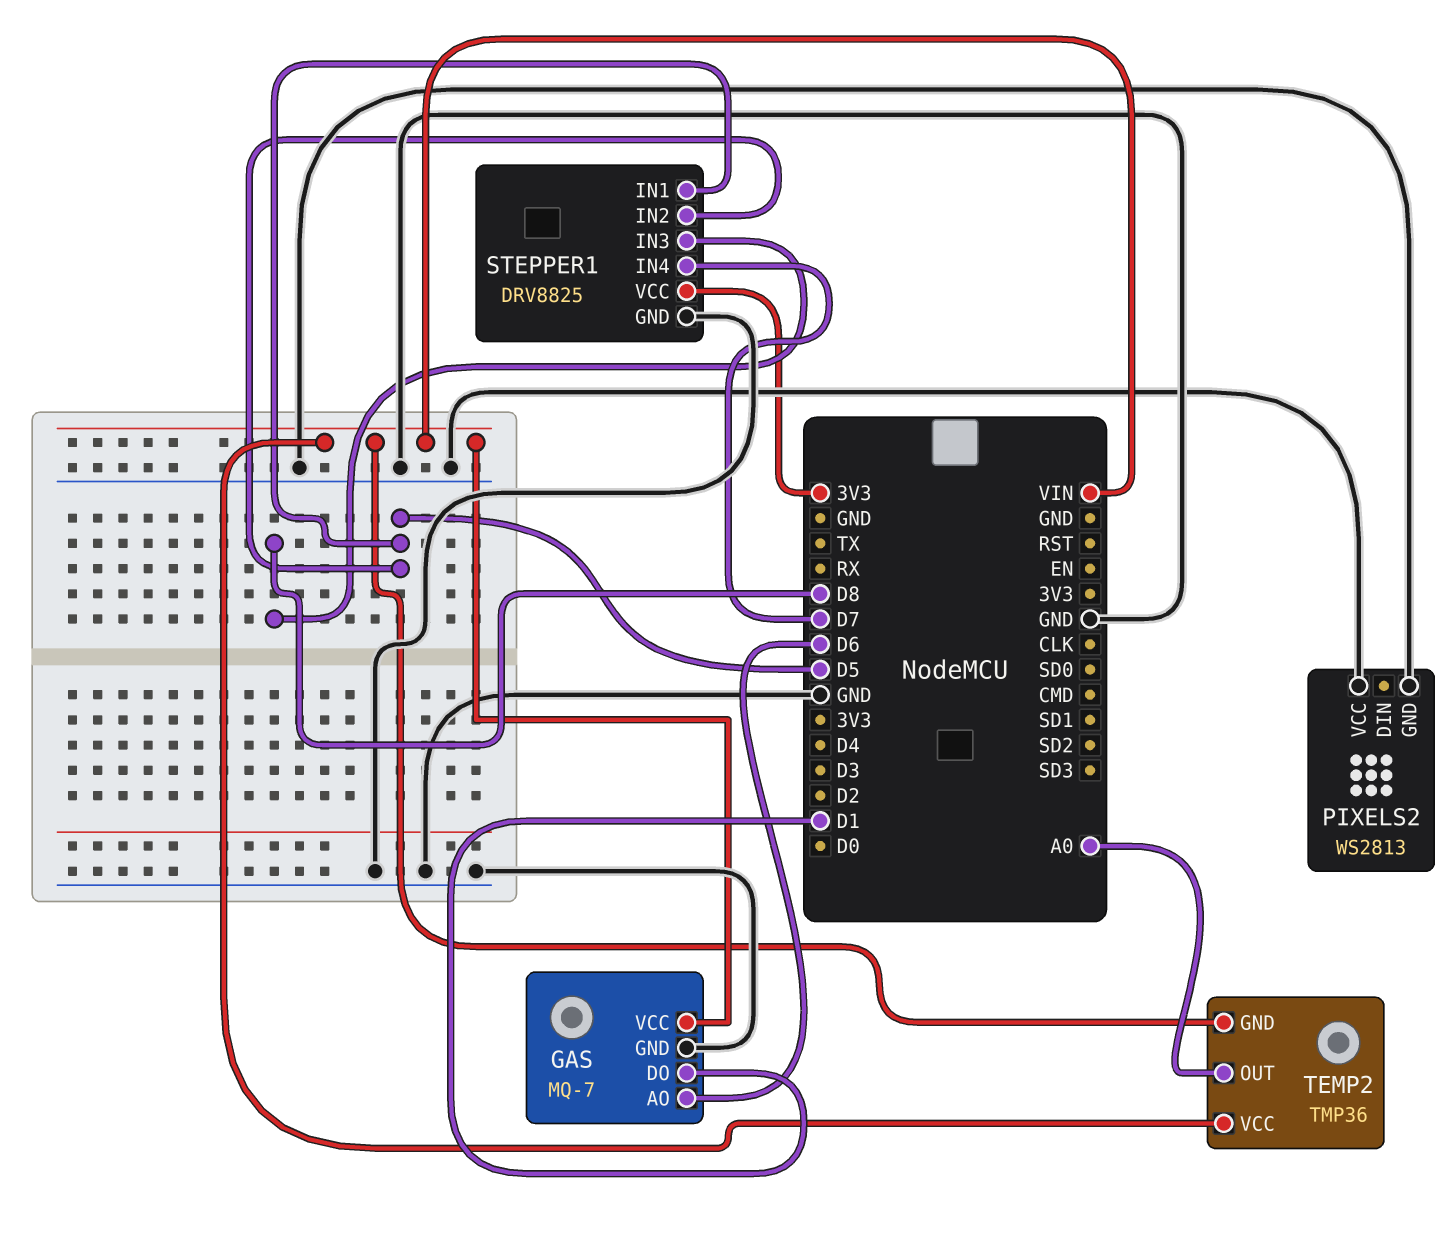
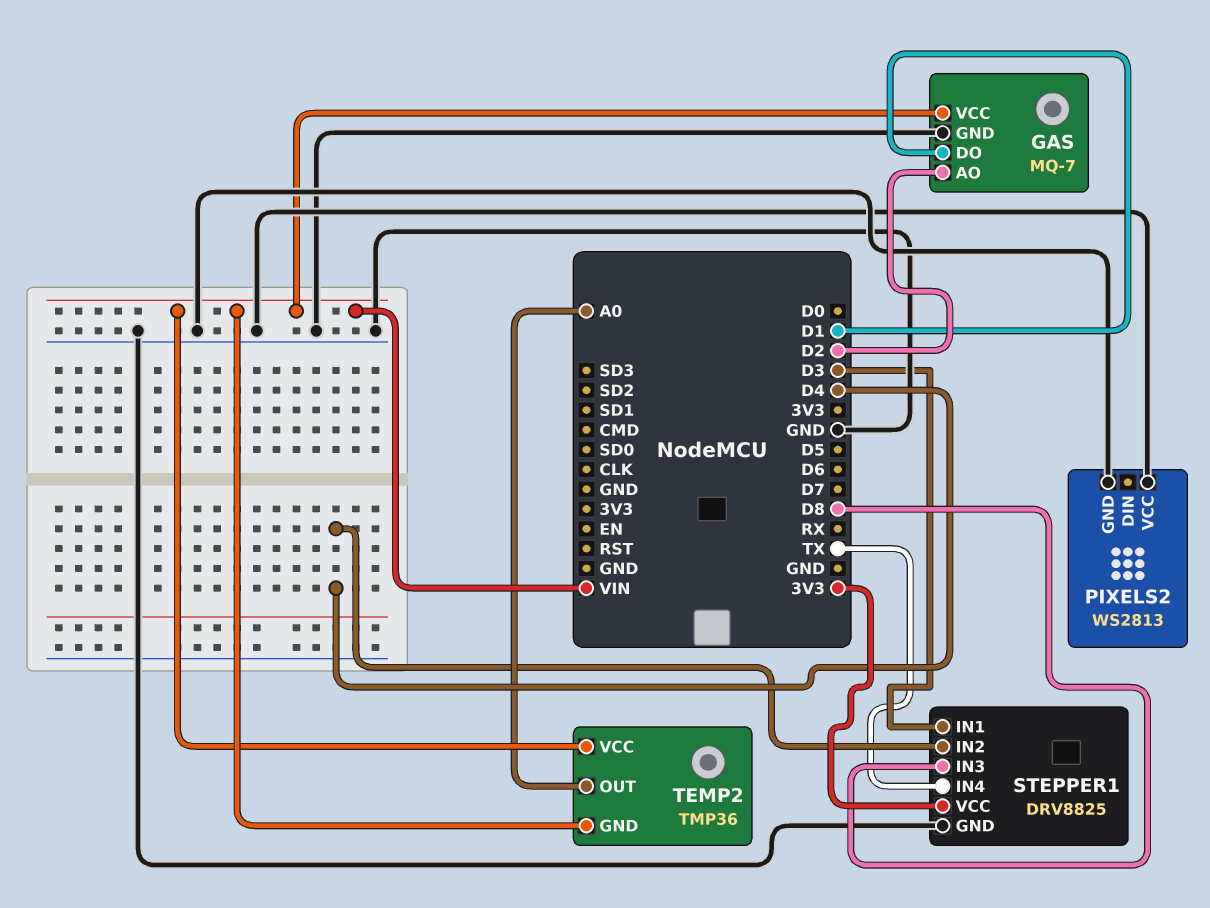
GAS pin AO: D6 -> D2
STEPPER1 pin IN1: D5 -> D3
STEPPER1 pin IN2: D5 -> D4
STEPPER1 pin IN4: D7 -> TX

